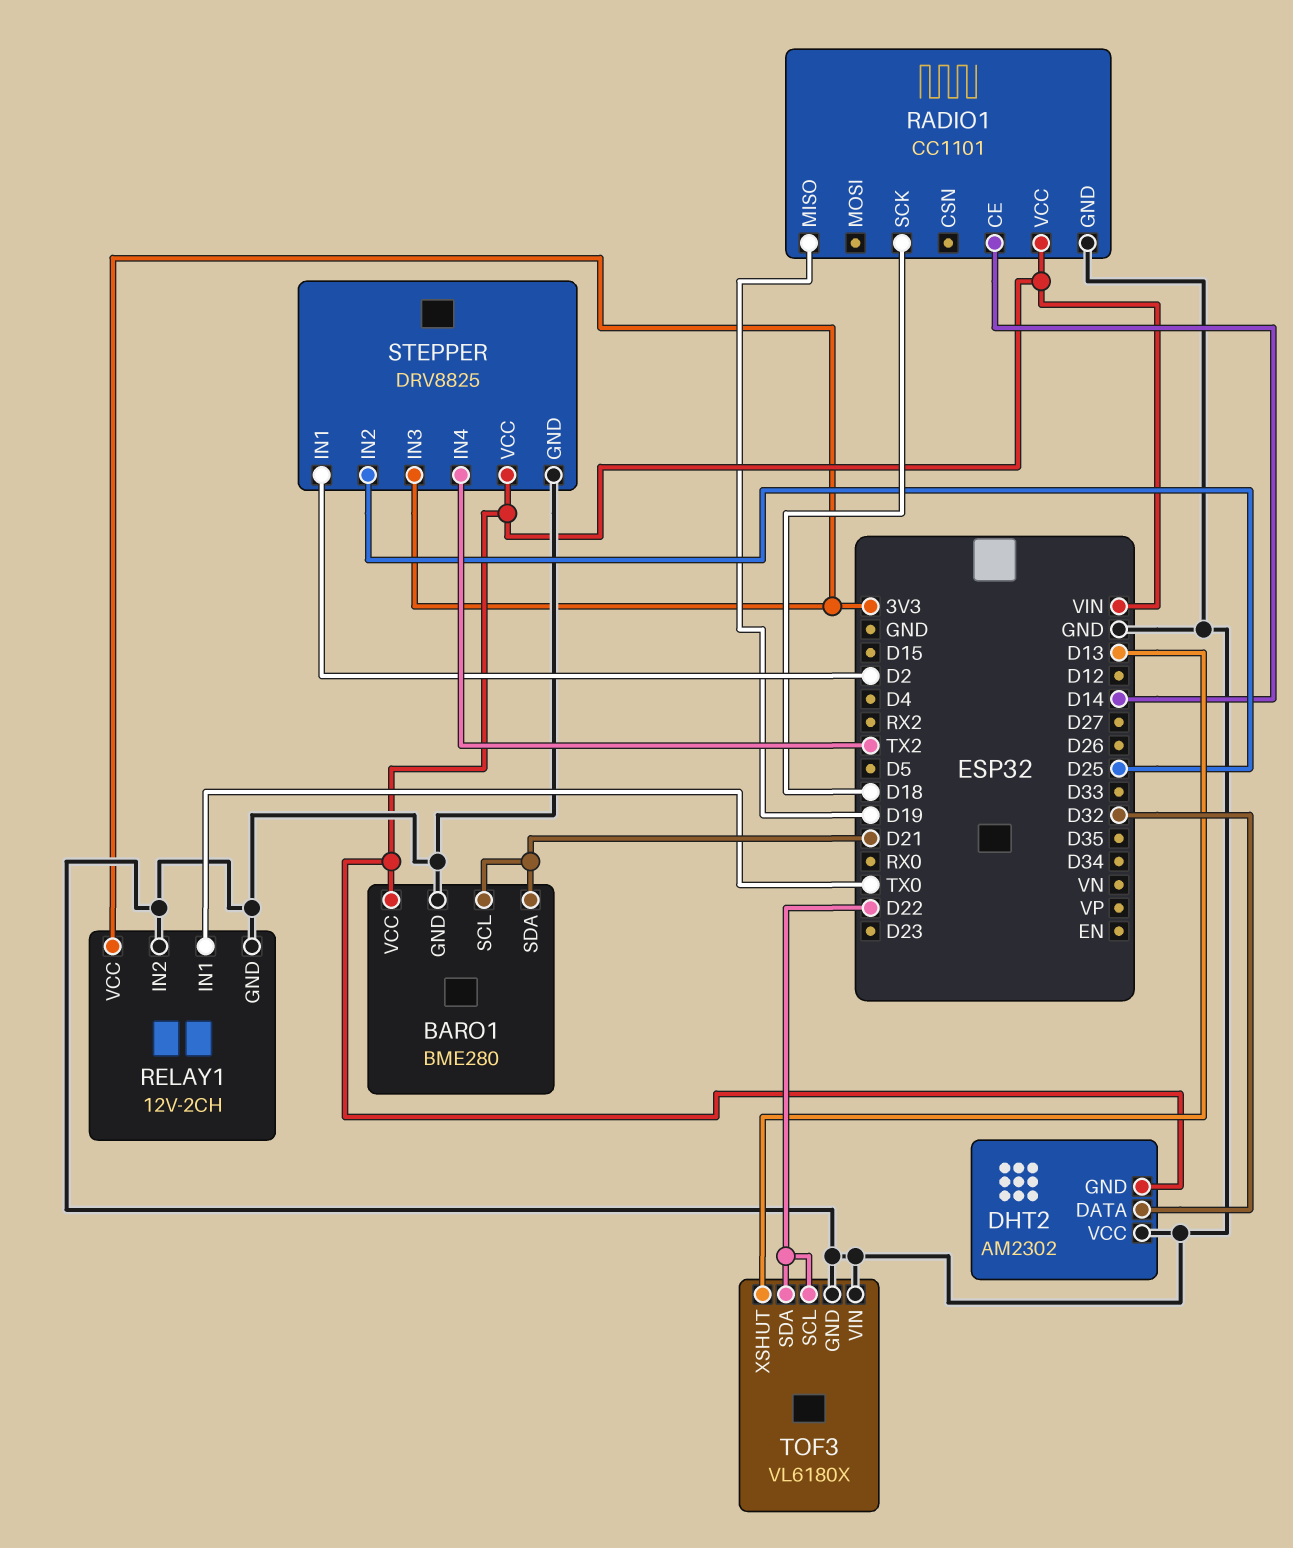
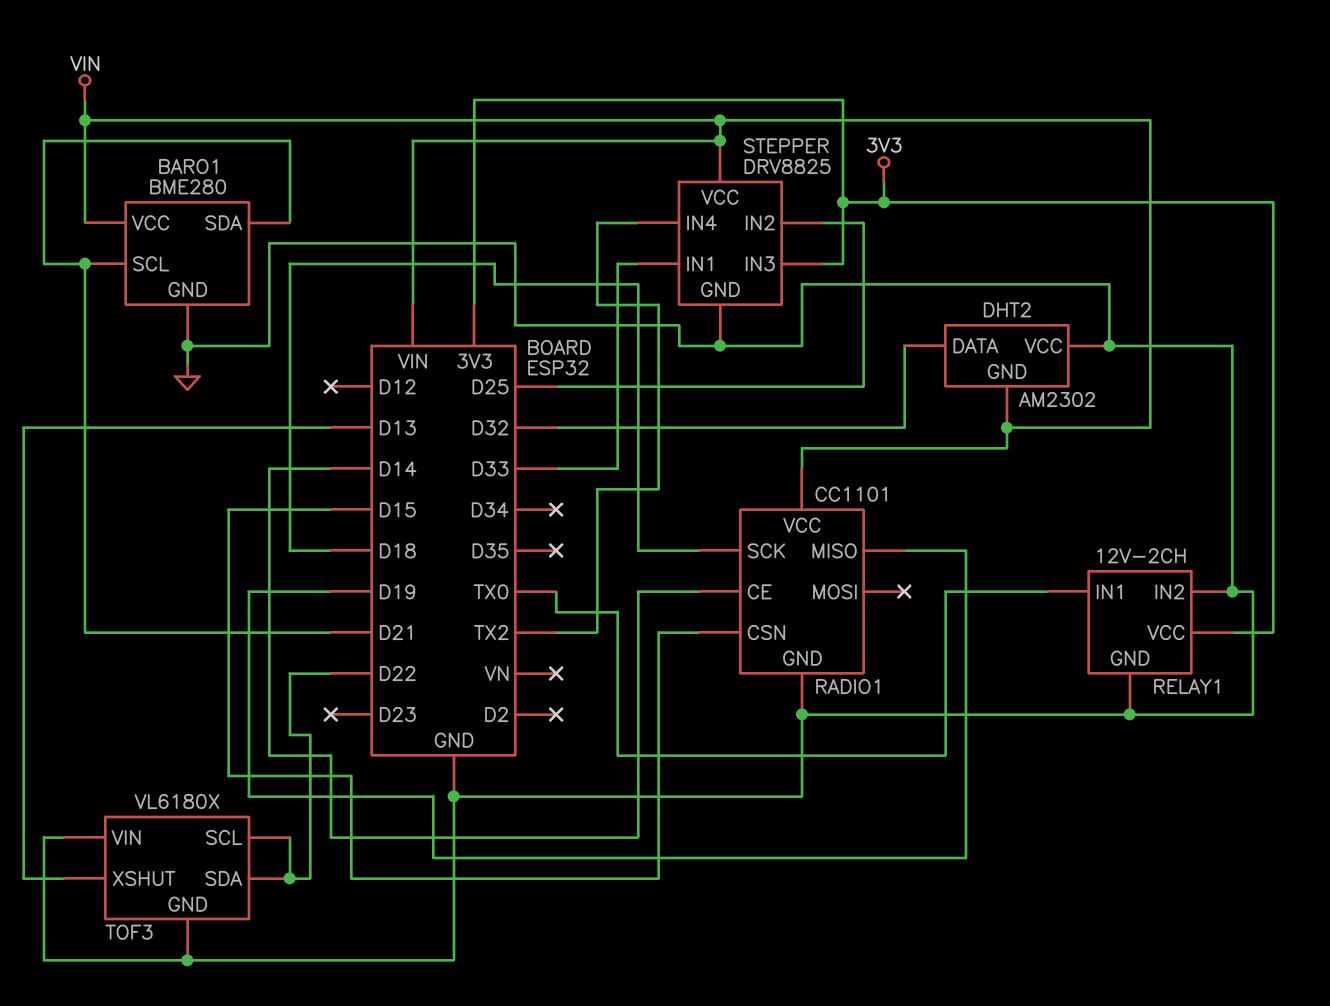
RADIO1 pin CSN: none -> D15
STEPPER pin IN1: D2 -> D33

